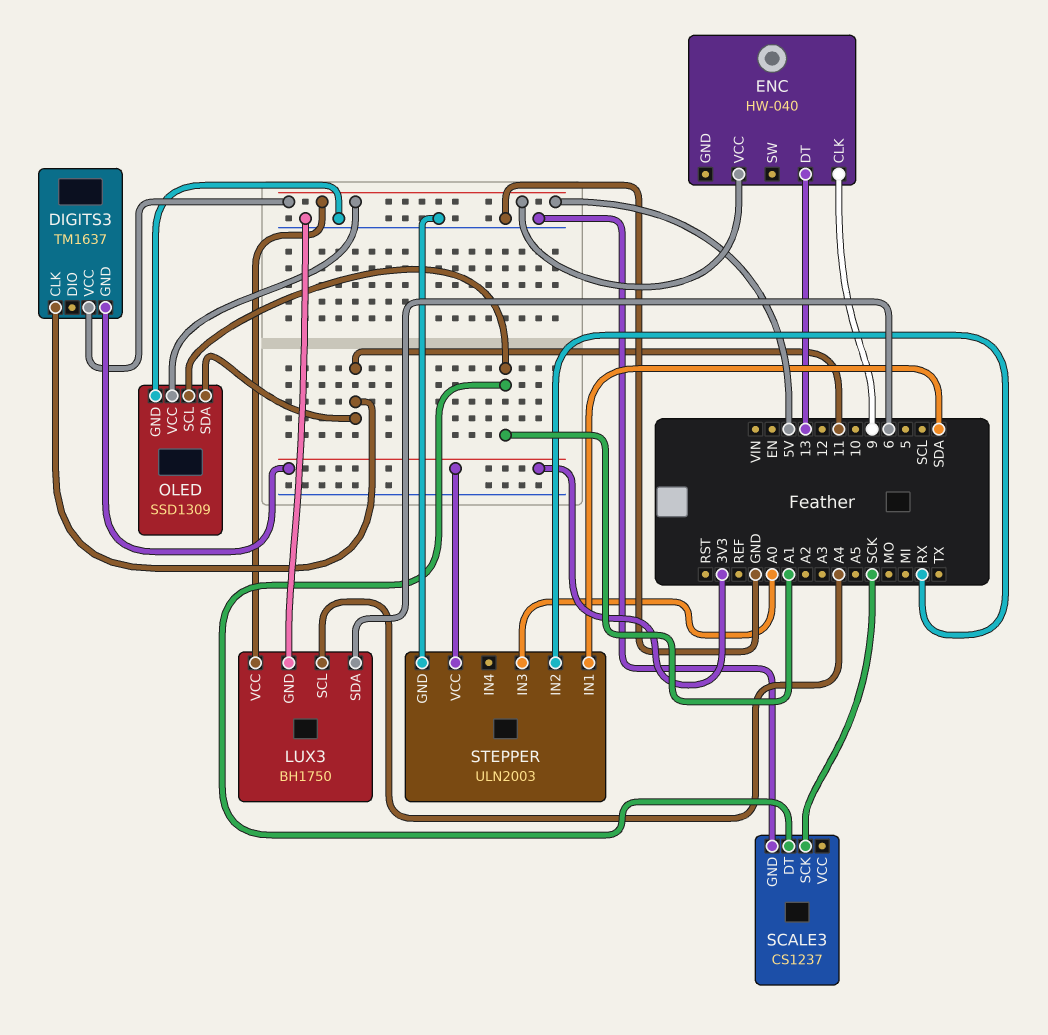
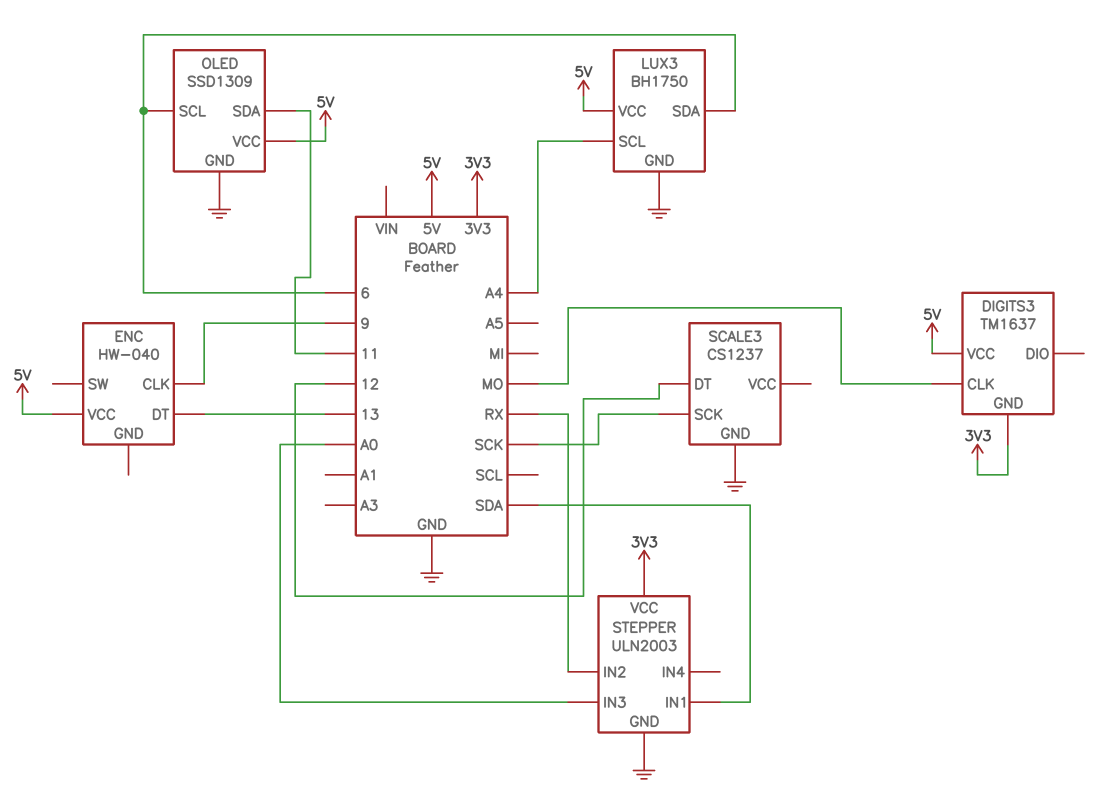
DIGITS3 pin CLK: 11 -> MO
OLED pin SCL: A1 -> 6
SCALE3 pin DT: A1 -> 12

